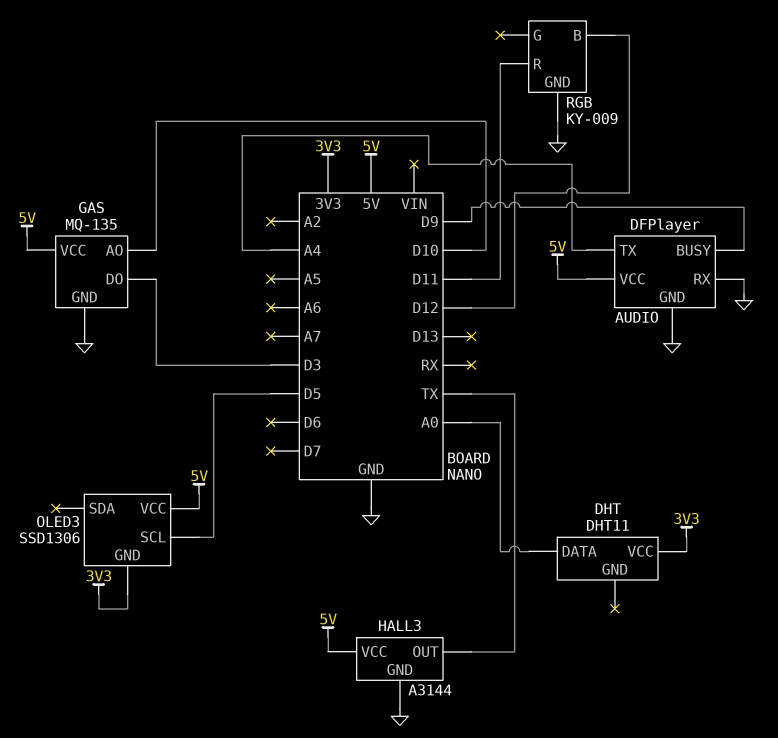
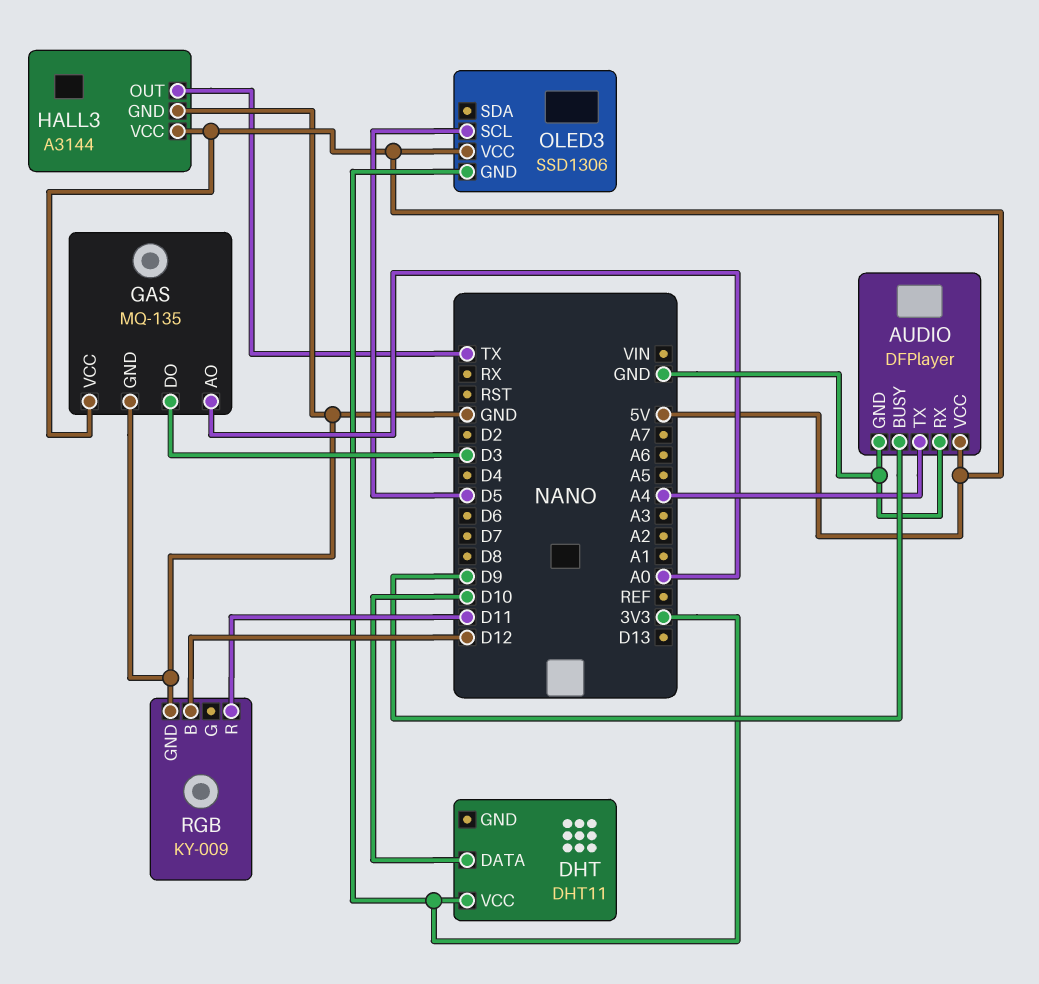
DHT pin DATA: A0 -> D10
GAS pin AO: D10 -> A0

